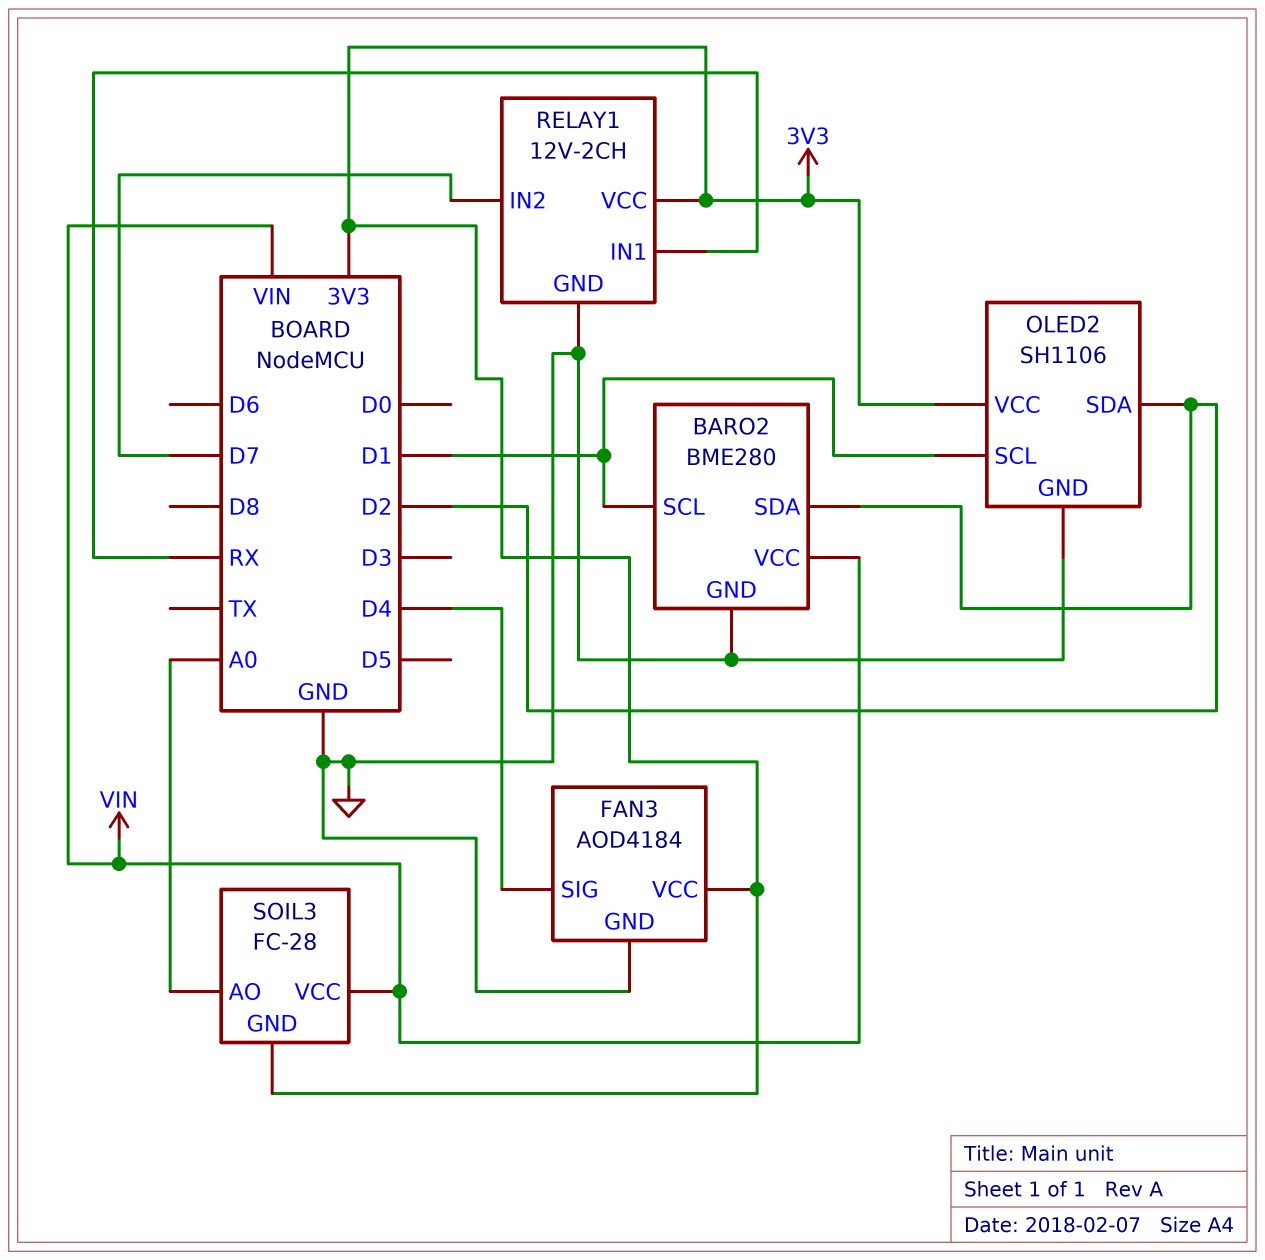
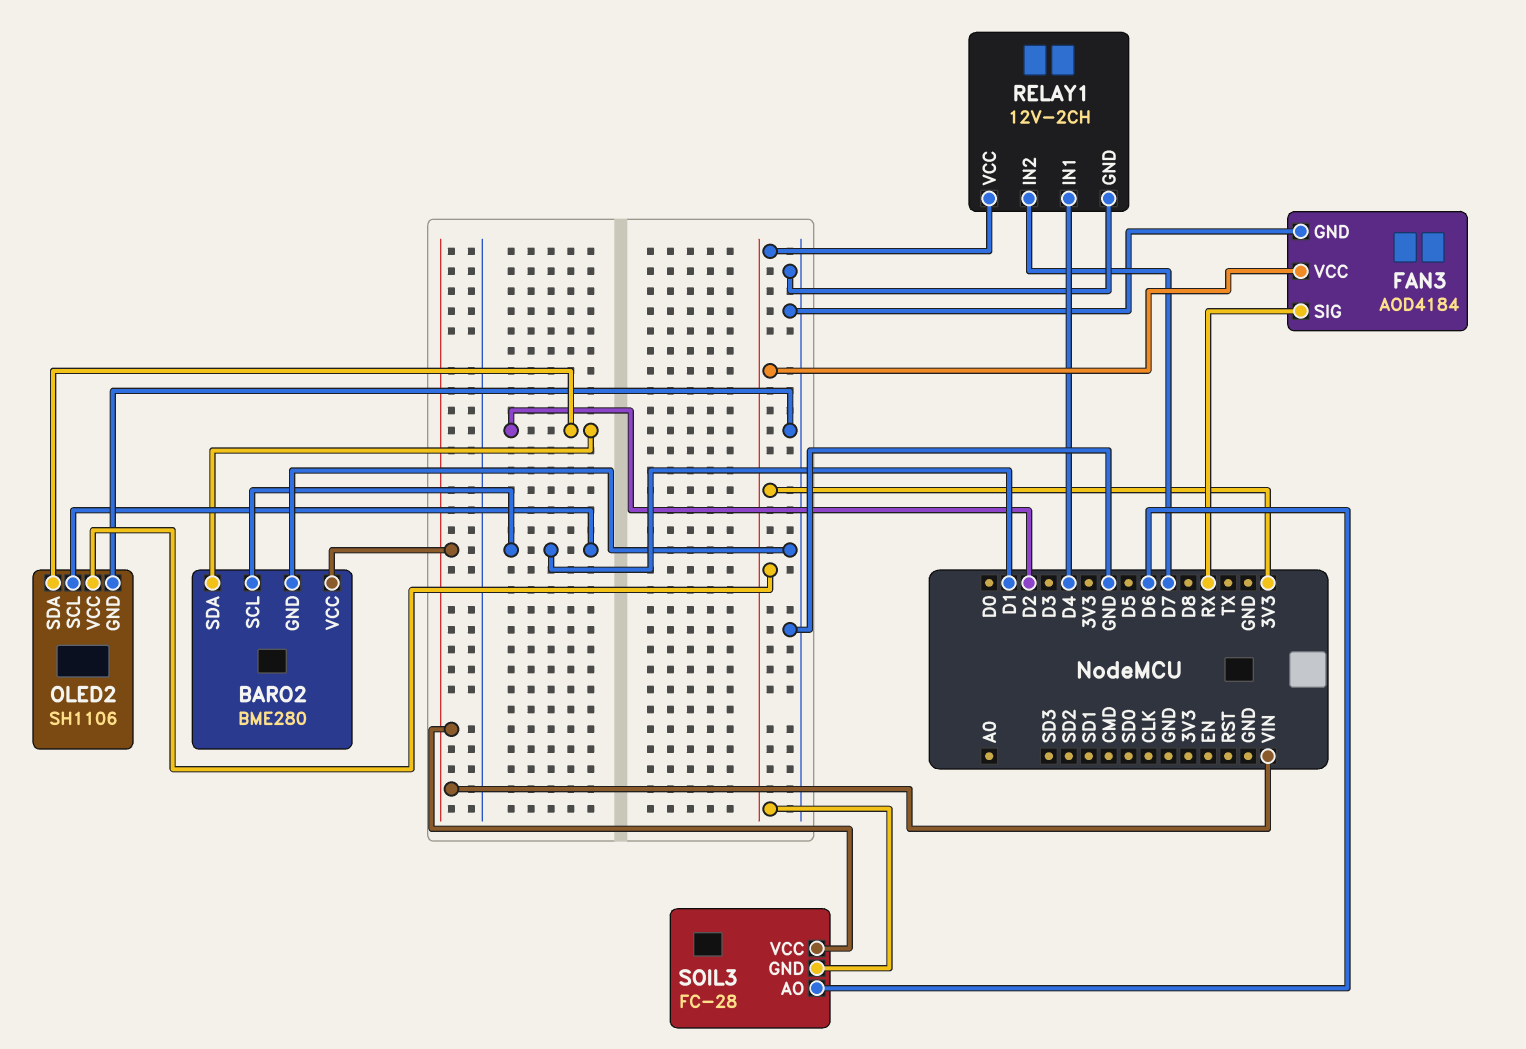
FAN3 pin SIG: D4 -> RX
RELAY1 pin IN1: RX -> D4
SOIL3 pin AO: A0 -> D6

